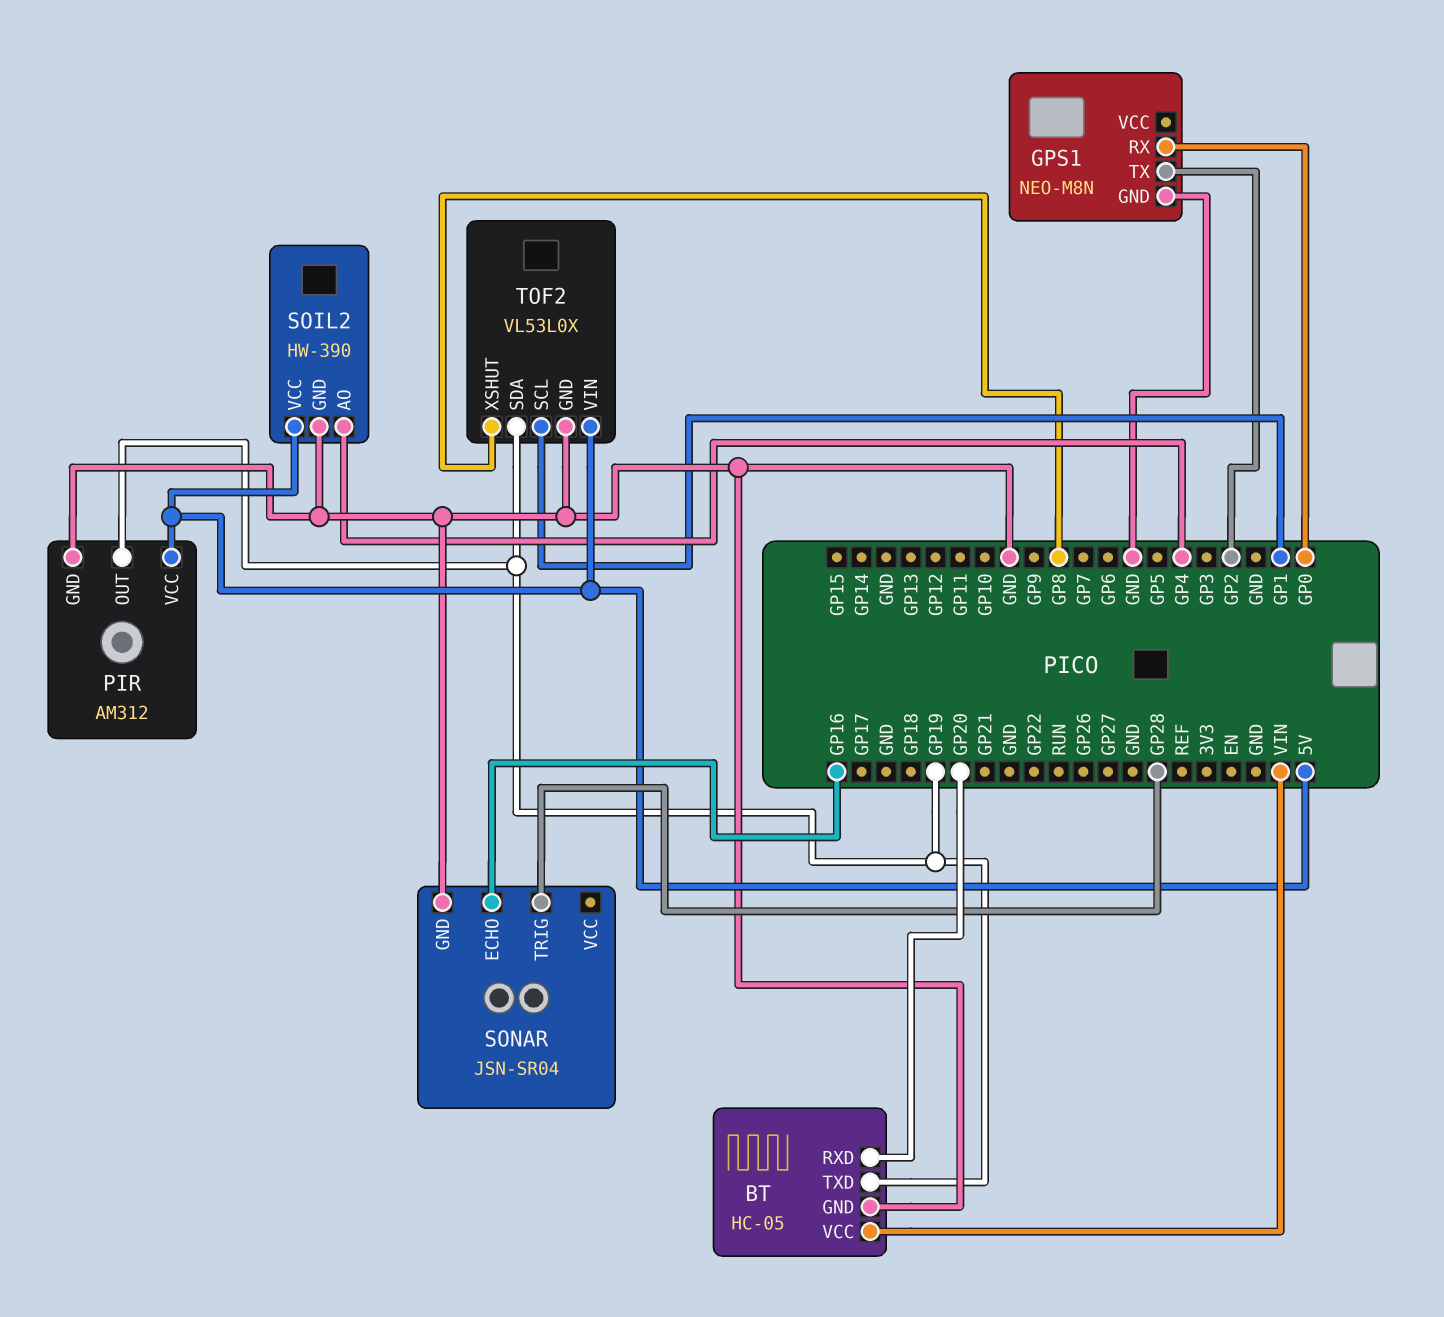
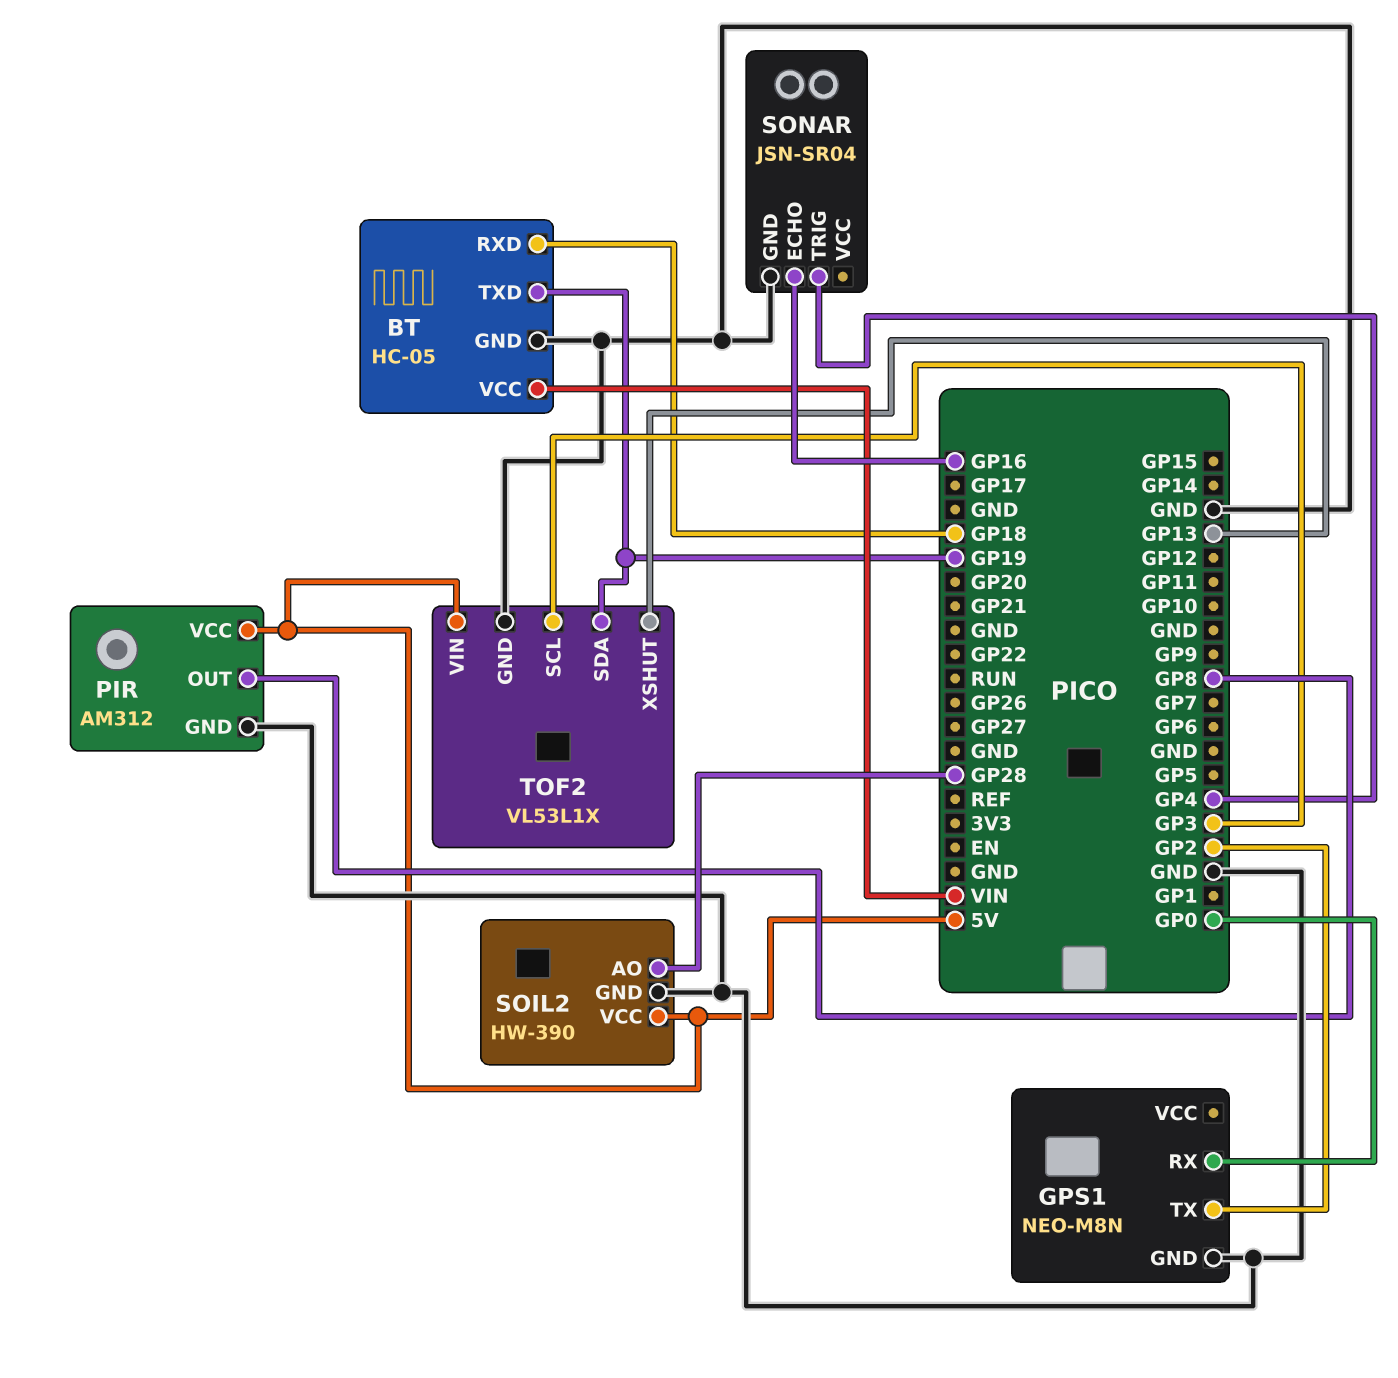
BT pin RXD: GP20 -> GP18
PIR pin OUT: GP19 -> GP8
SOIL2 pin AO: GP4 -> GP28
SONAR pin TRIG: GP28 -> GP4
TOF2: VL53L0X -> VL53L1X
TOF2 pin SCL: GP1 -> GP3
TOF2 pin XSHUT: GP8 -> GP13

